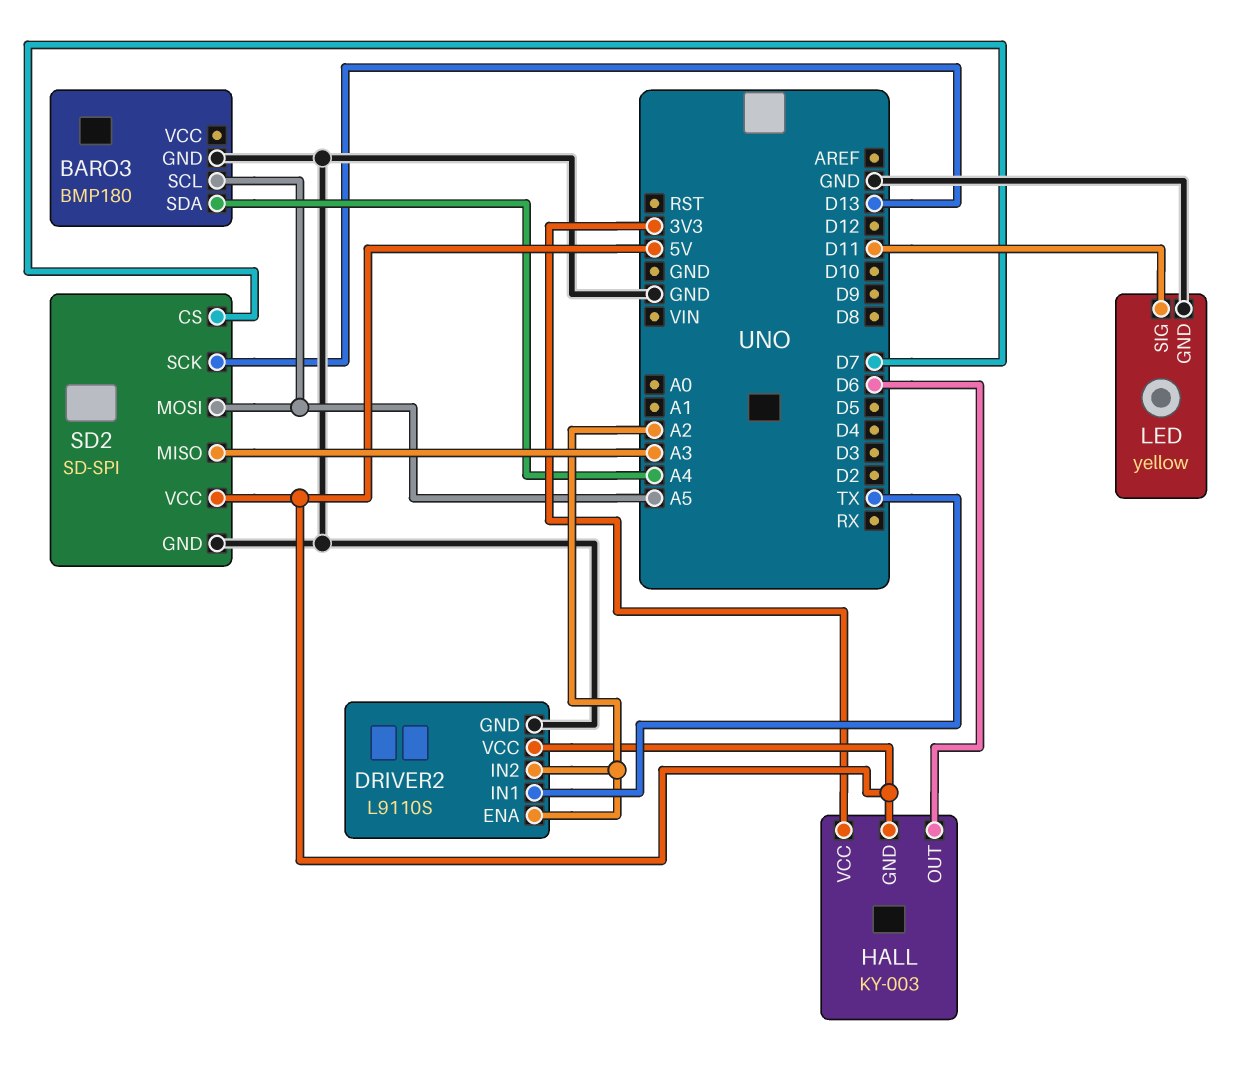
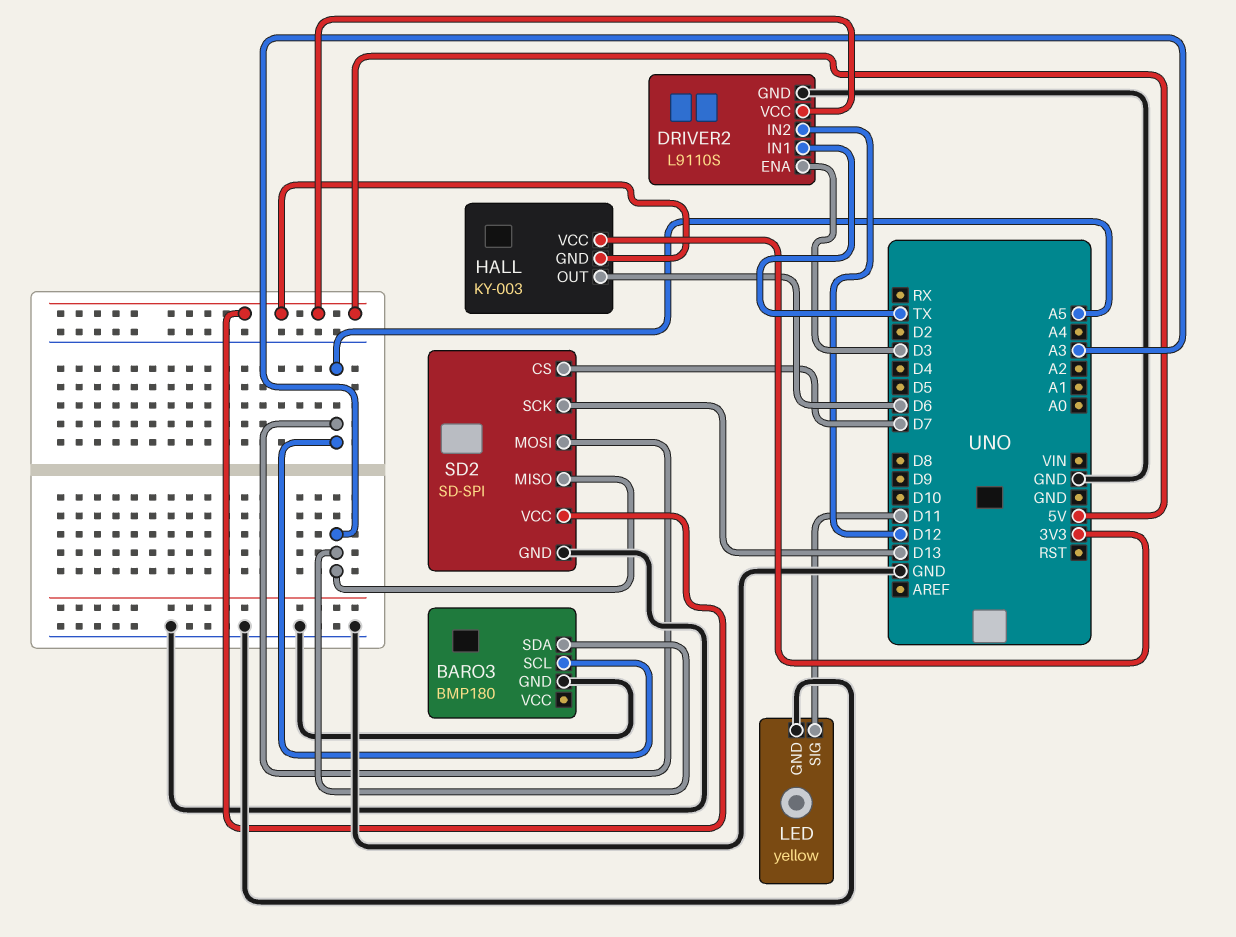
BARO3 pin SDA: A4 -> A3
DRIVER2 pin ENA: A2 -> D3
DRIVER2 pin IN2: A2 -> D12

